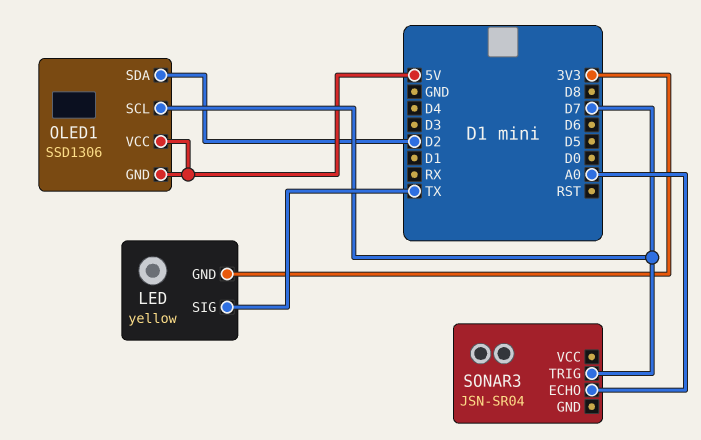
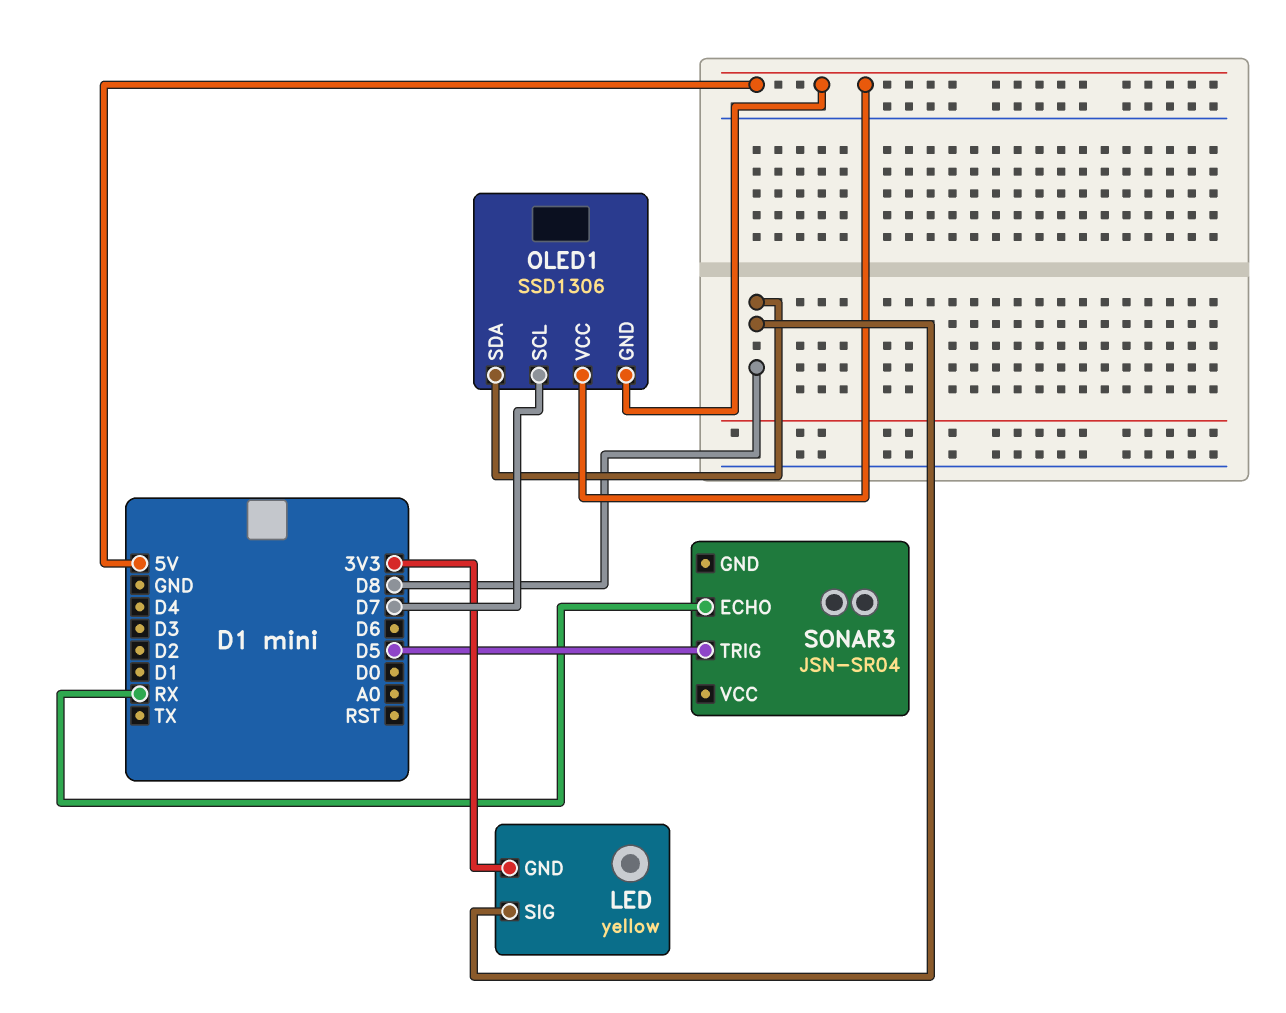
LED pin SIG: TX -> D8
OLED1 pin SDA: D2 -> D8
SONAR3 pin ECHO: A0 -> RX
SONAR3 pin TRIG: D7 -> D5

